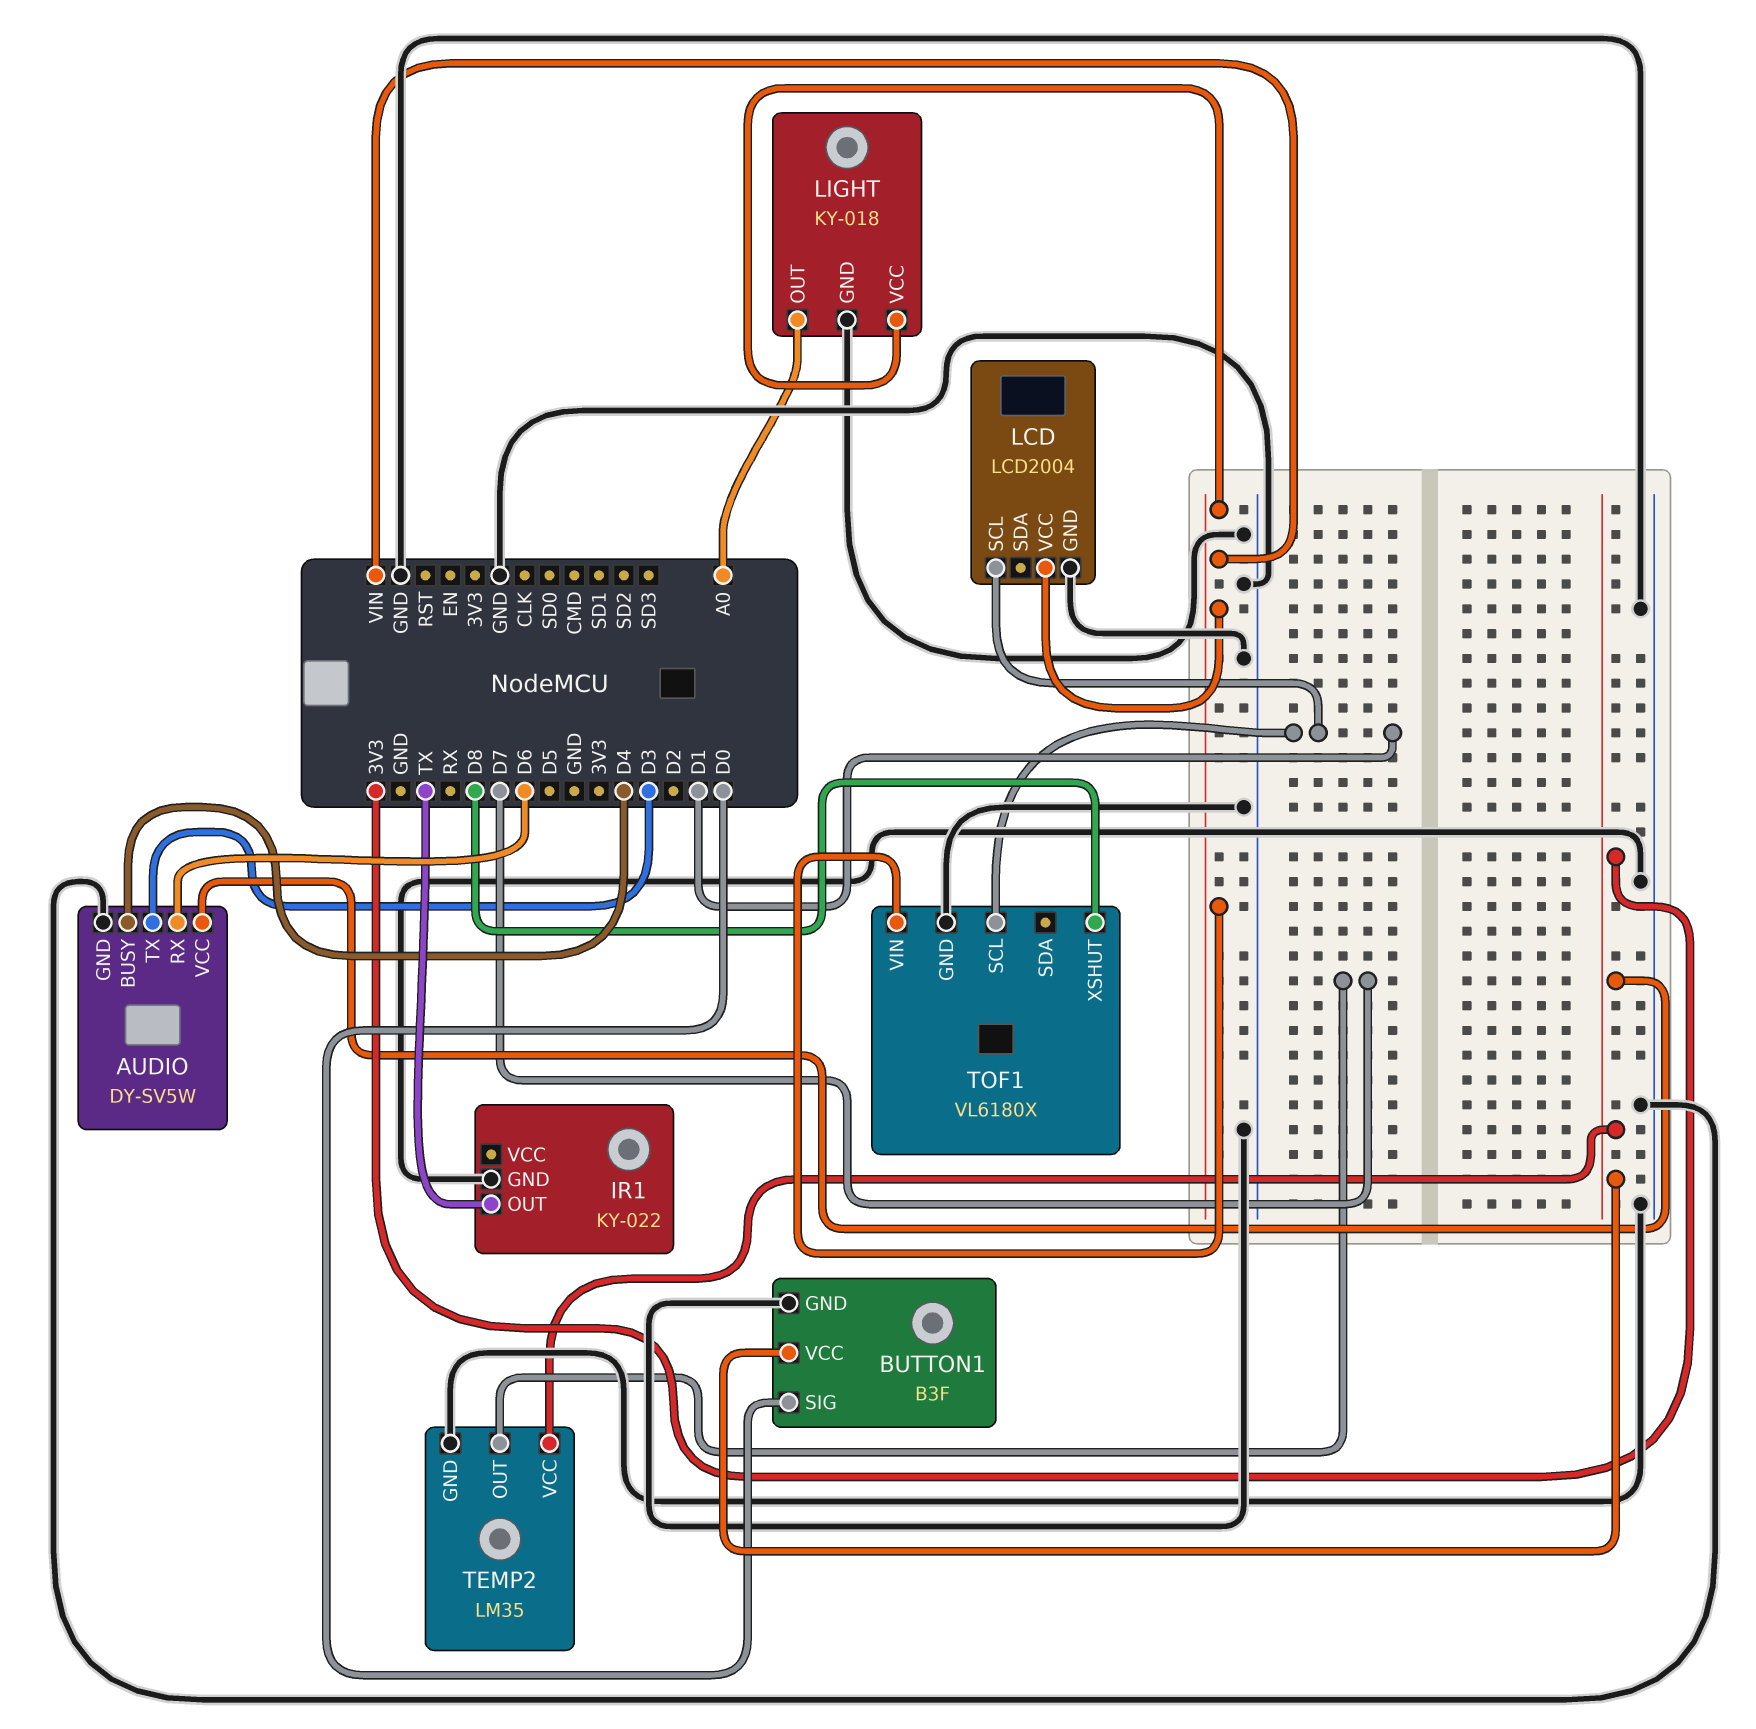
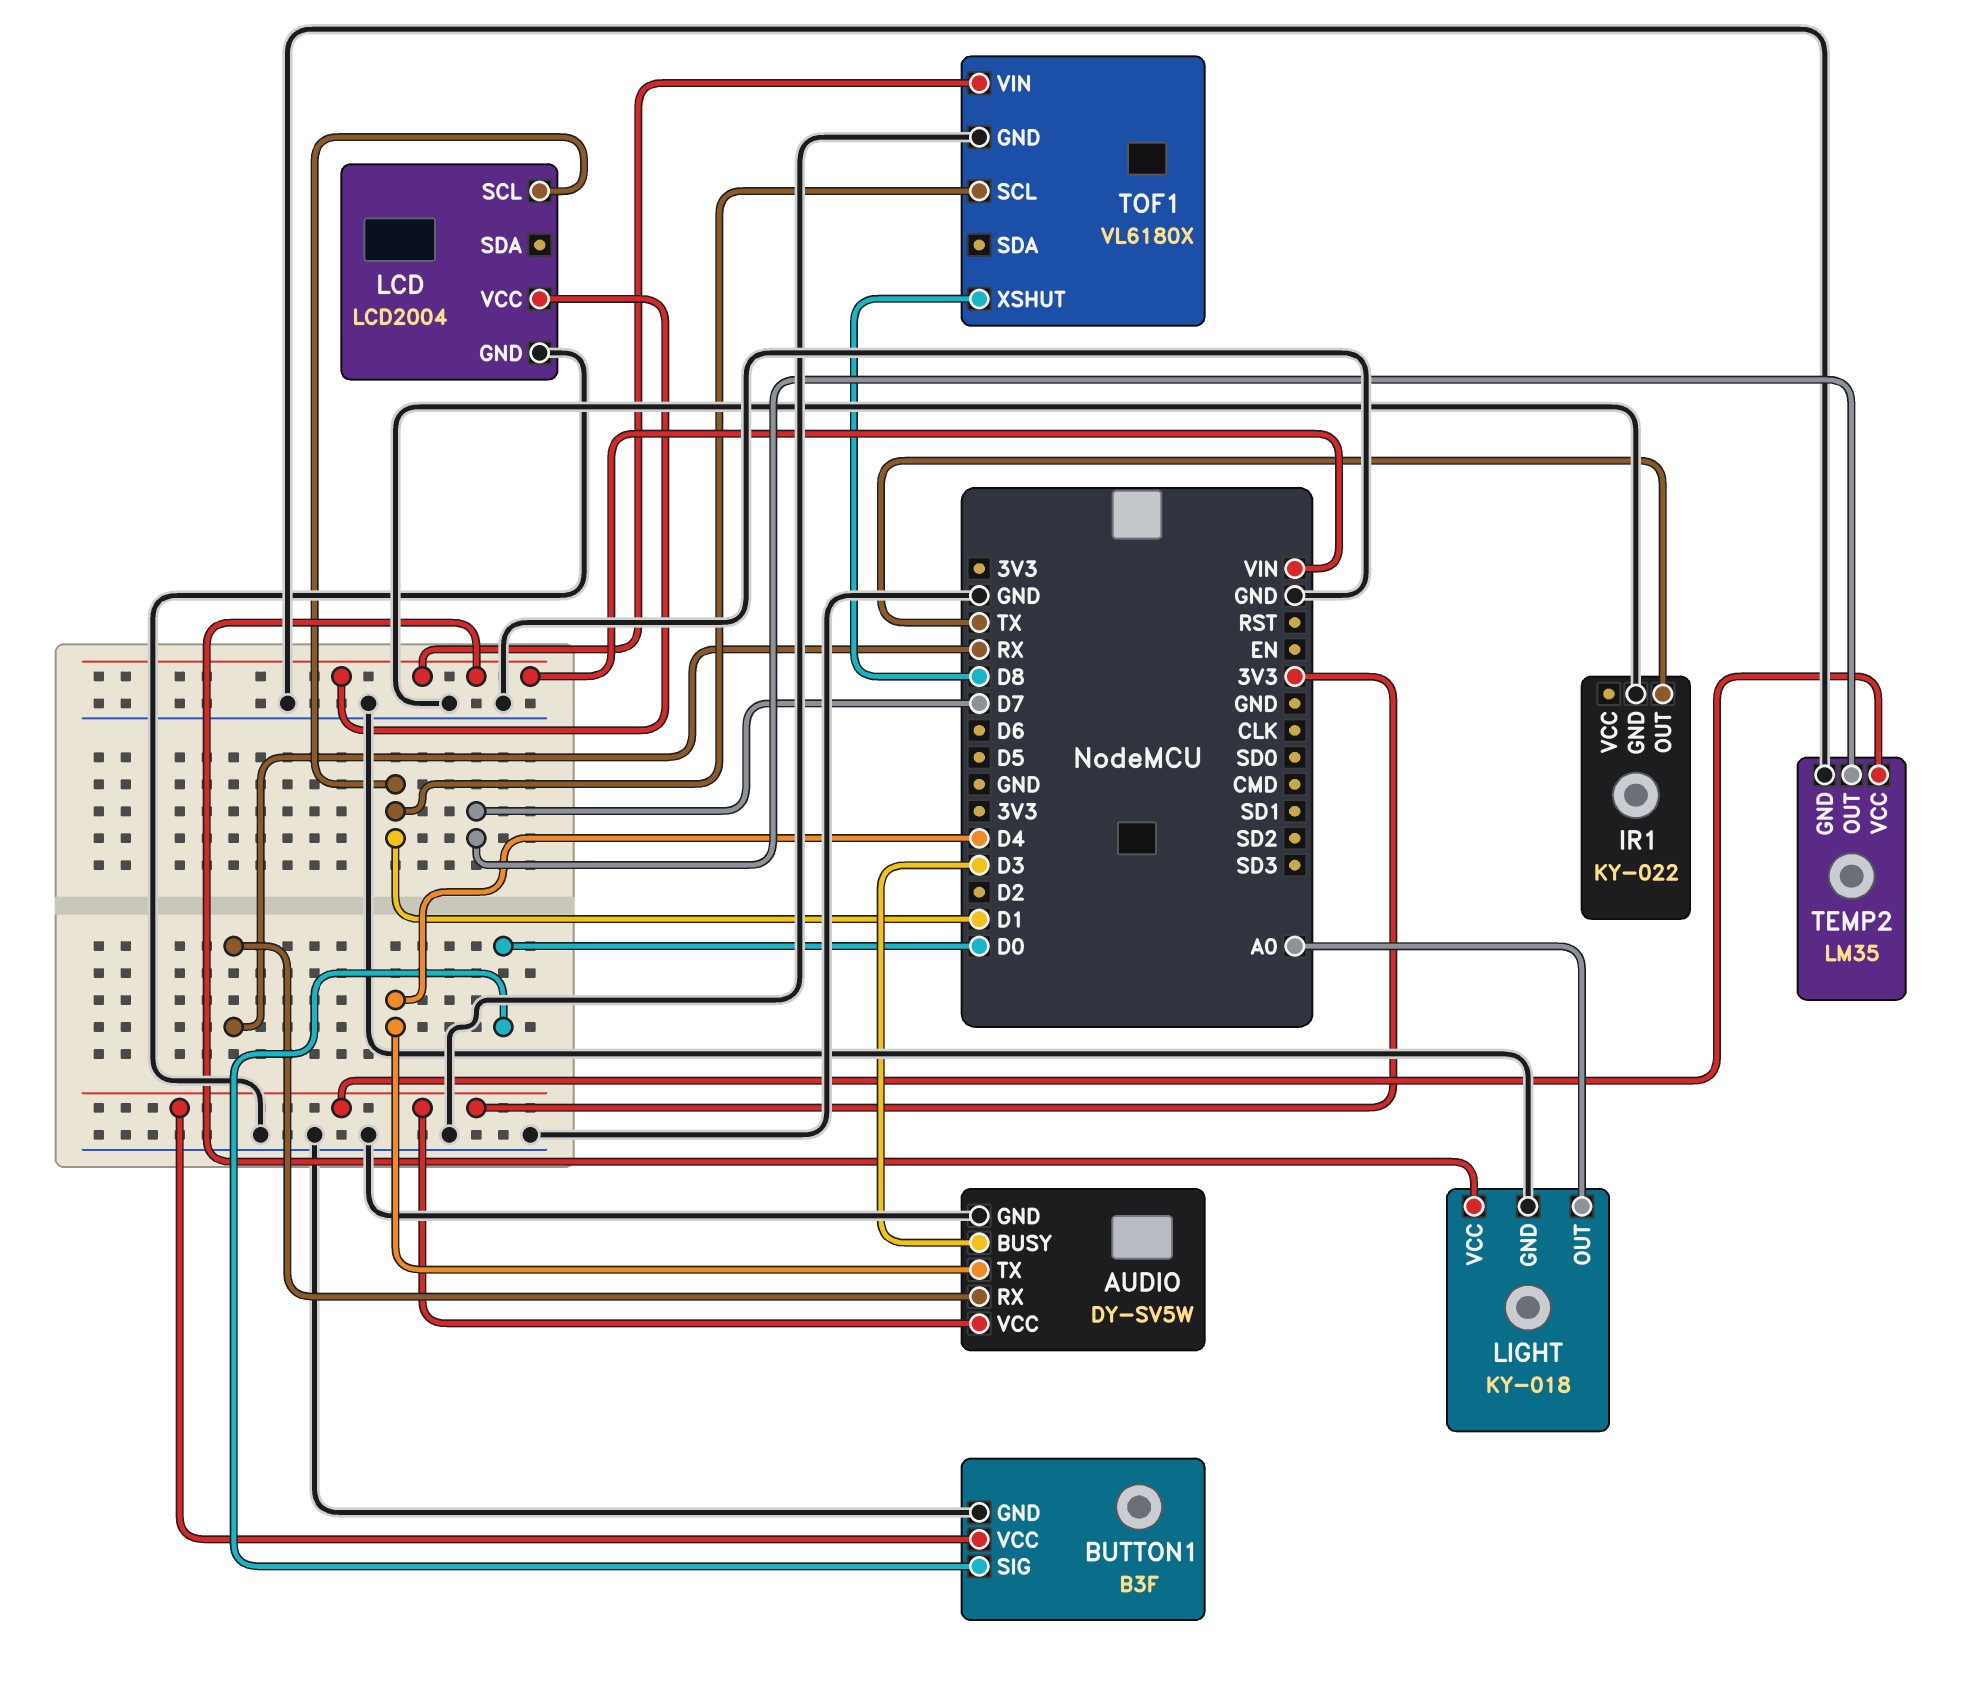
AUDIO pin BUSY: D4 -> D3
AUDIO pin RX: D6 -> RX
AUDIO pin TX: D3 -> D4

